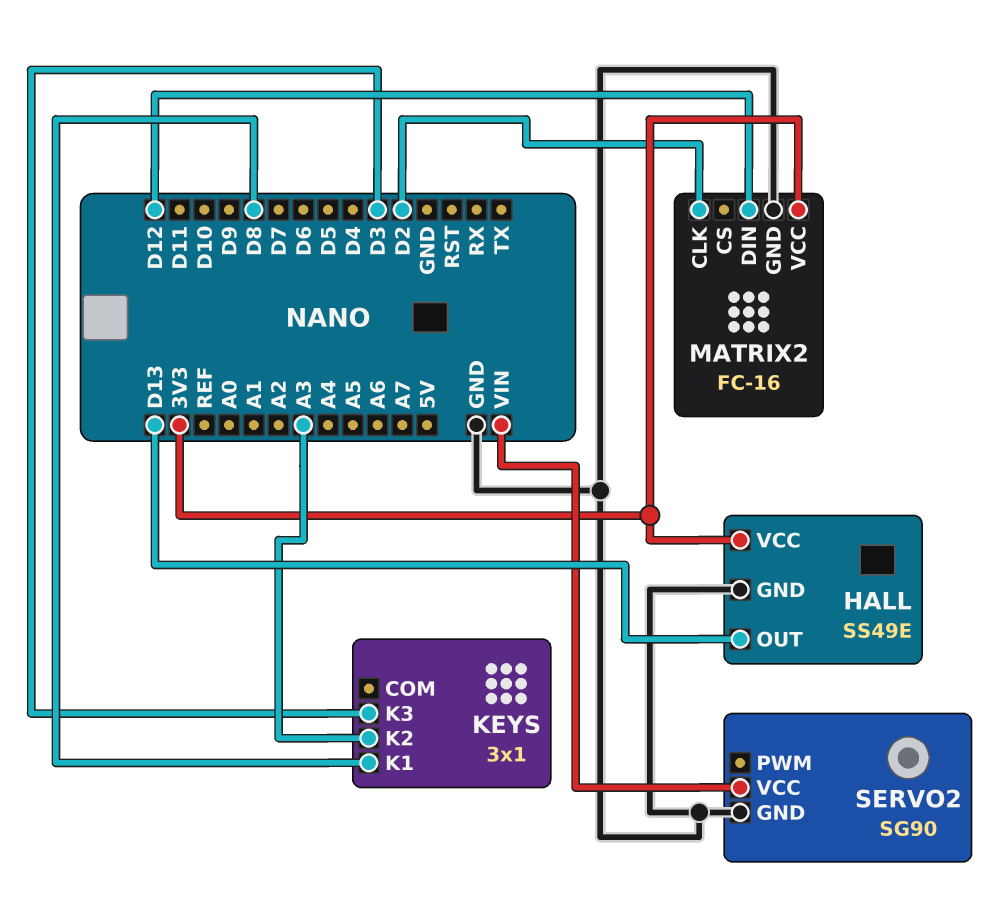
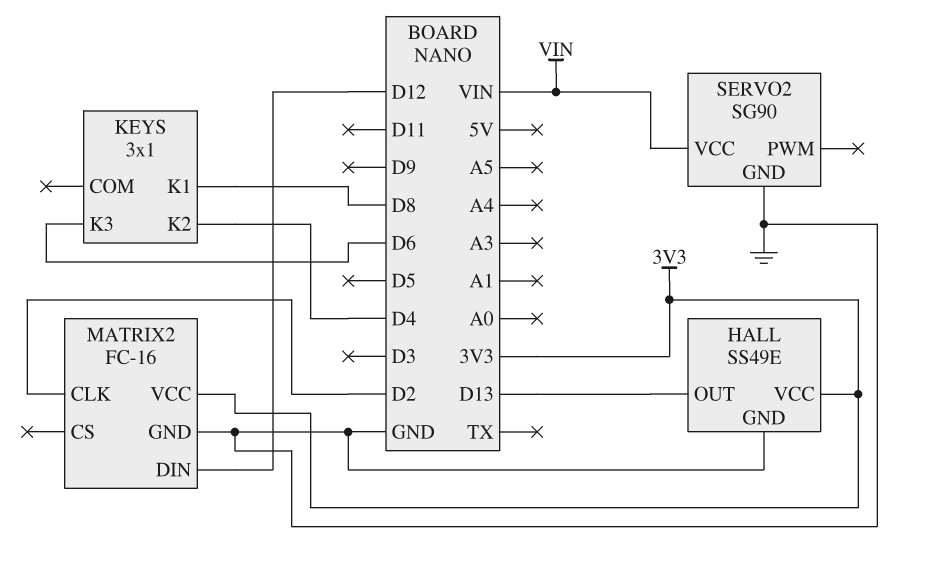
KEYS pin K2: A3 -> D4
KEYS pin K3: D3 -> D6

